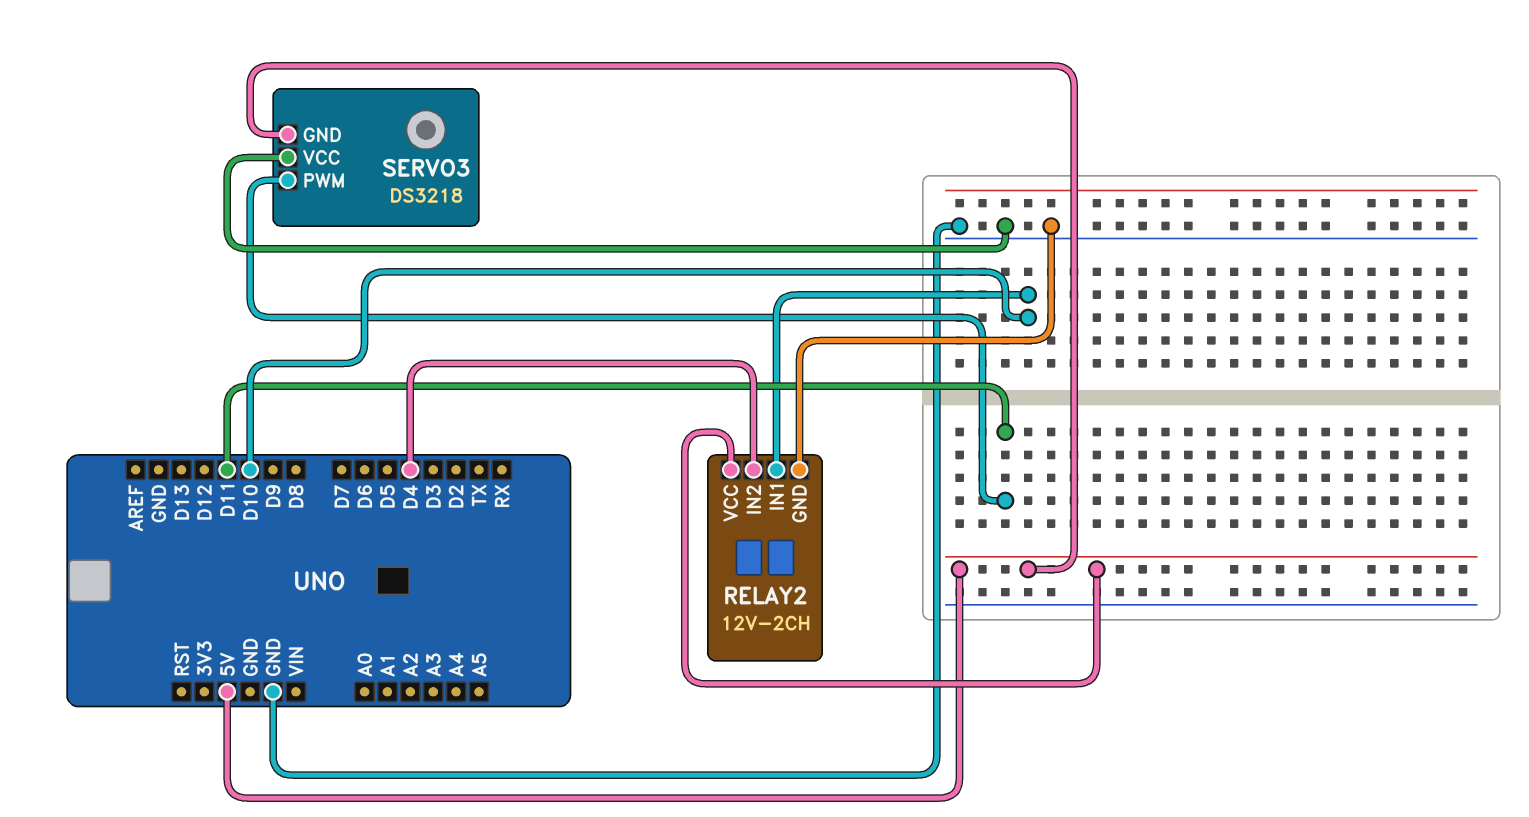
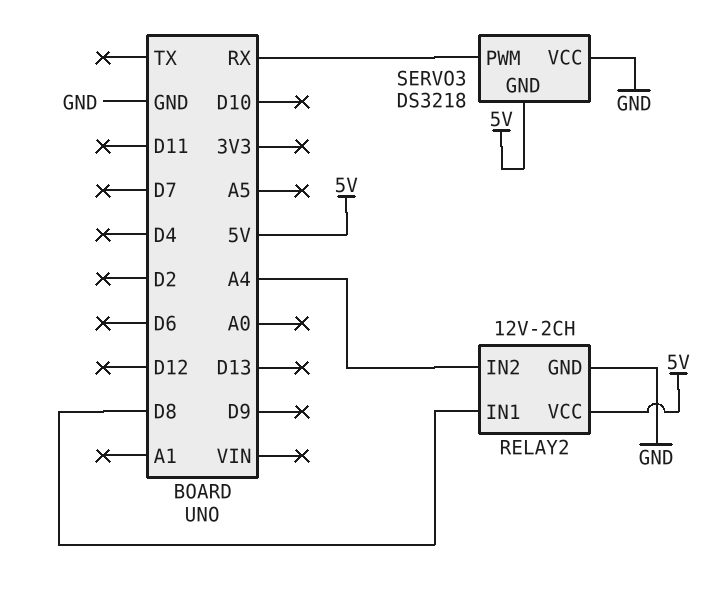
RELAY2 pin IN1: D10 -> D8
RELAY2 pin IN2: D4 -> A4
SERVO3 pin PWM: D11 -> RX

